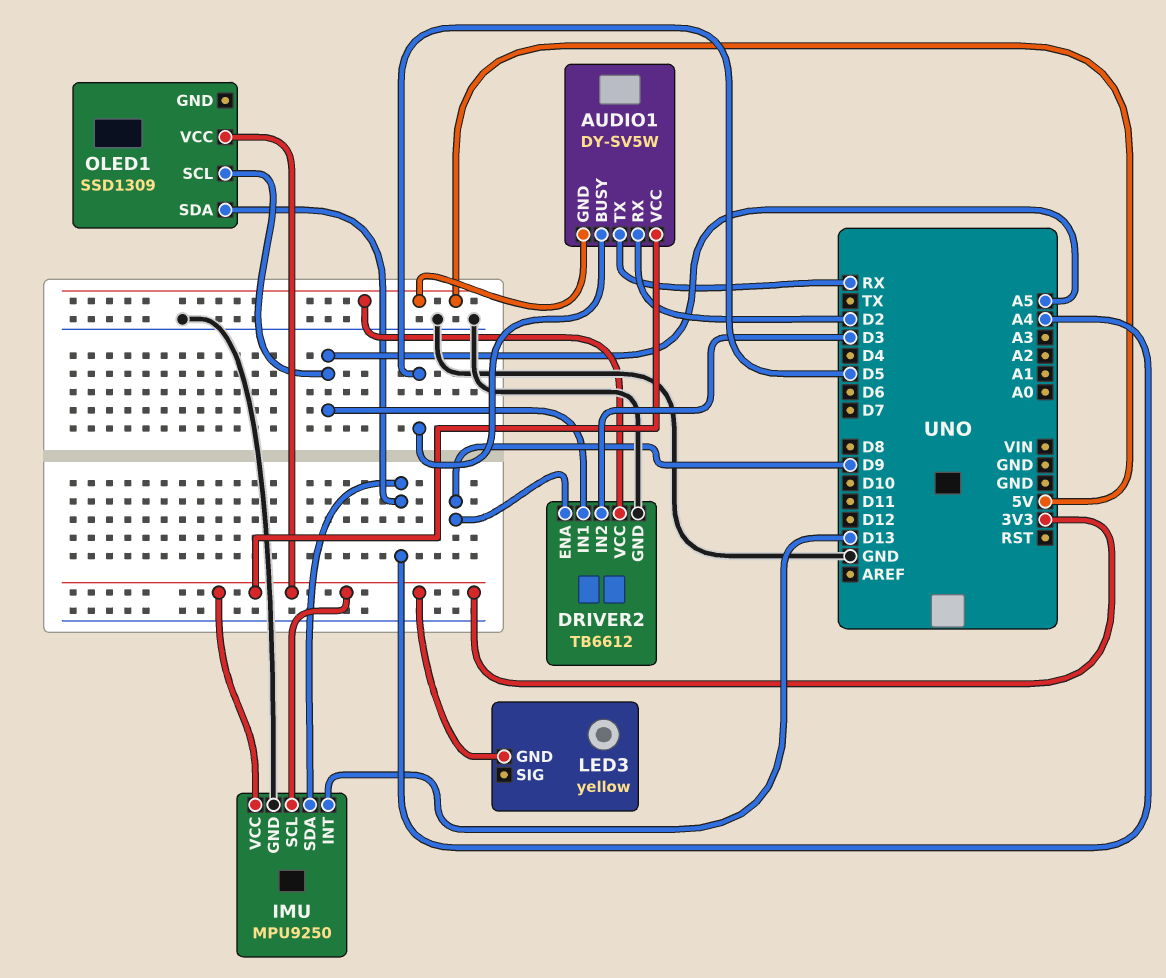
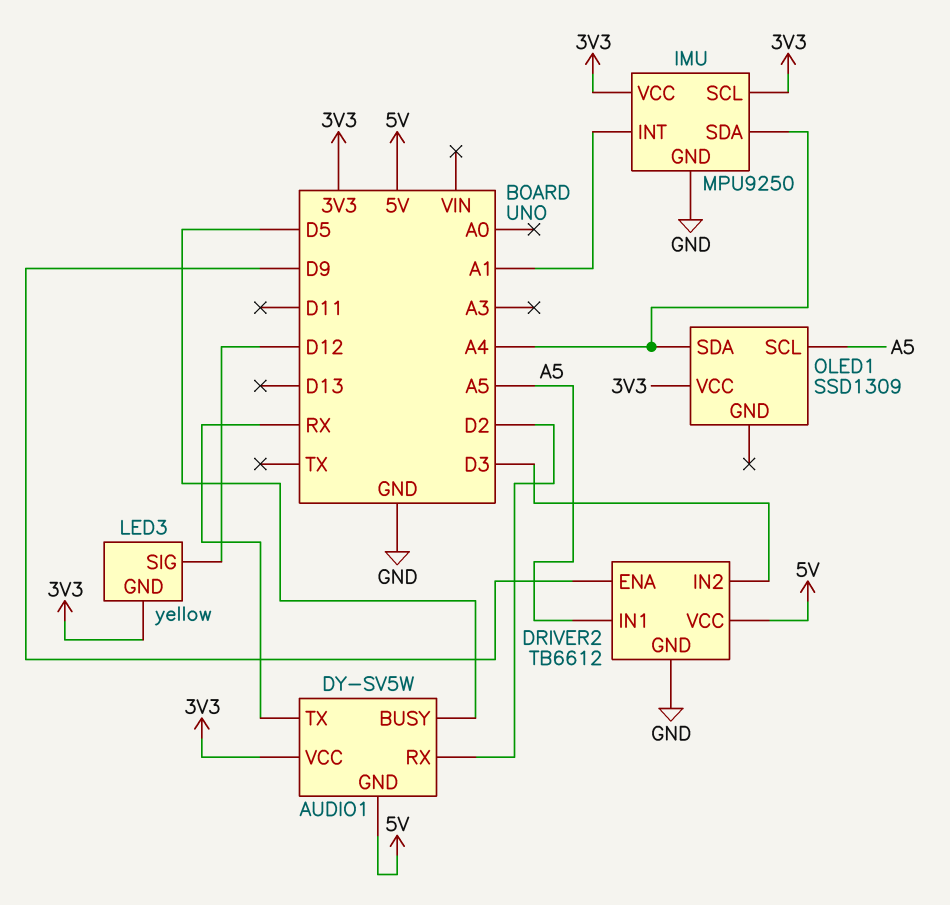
IMU pin INT: D13 -> A1
LED3 pin SIG: none -> D12

